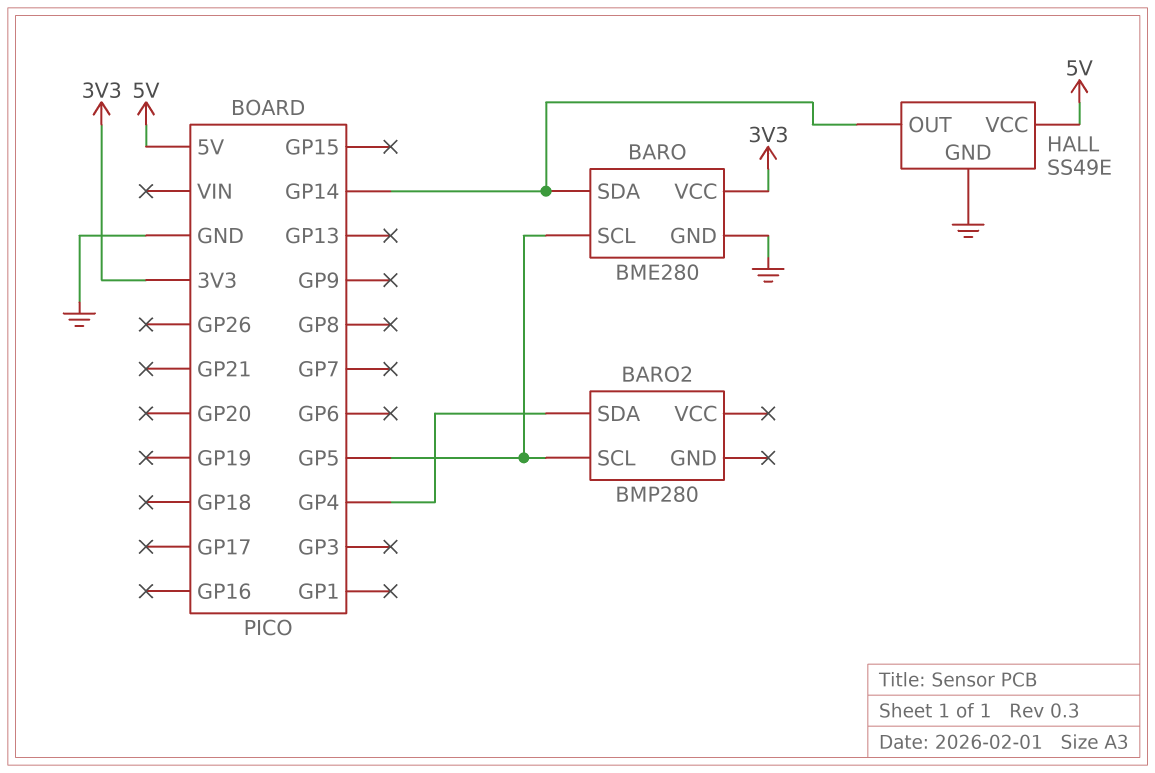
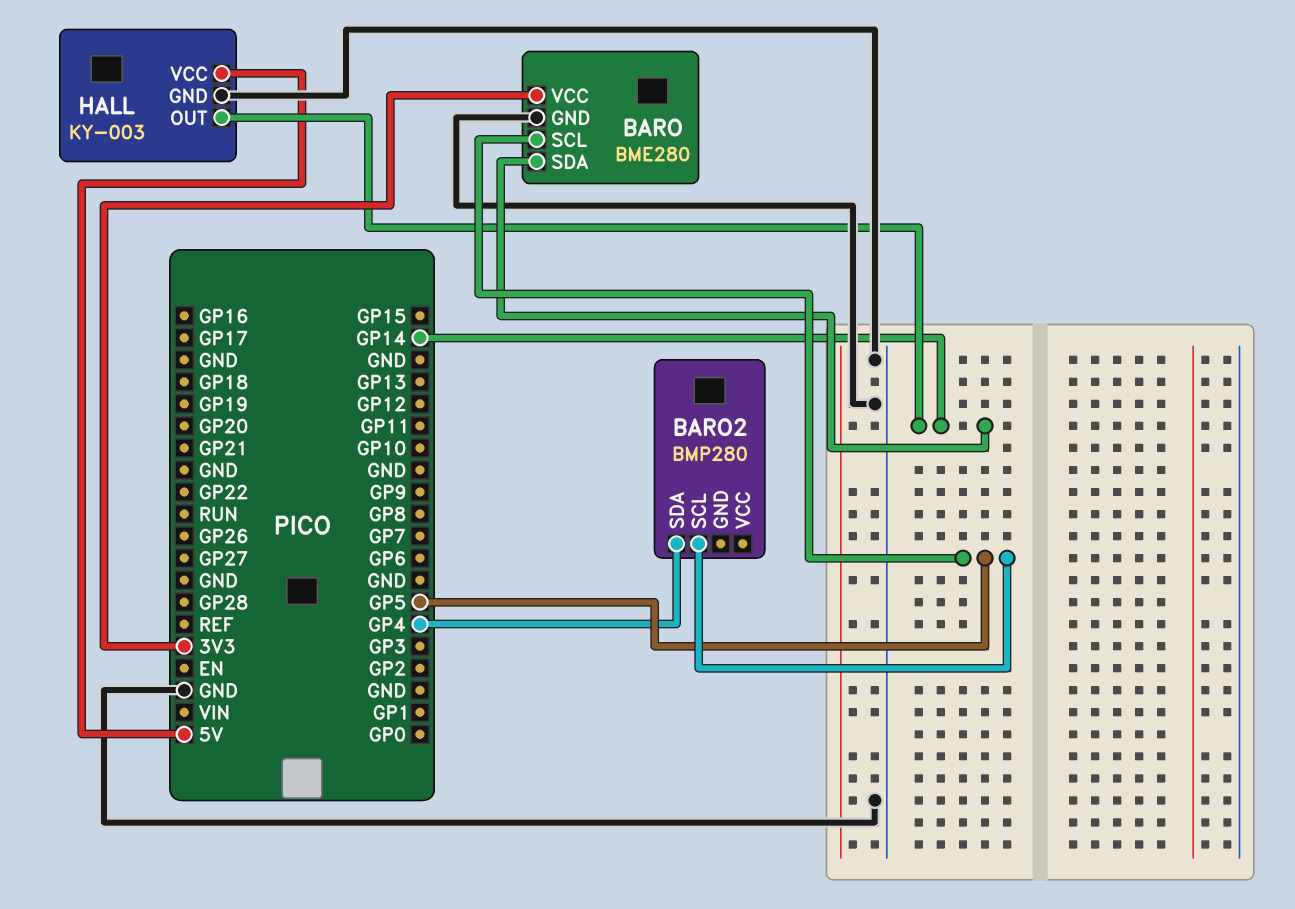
HALL: SS49E -> KY-003

